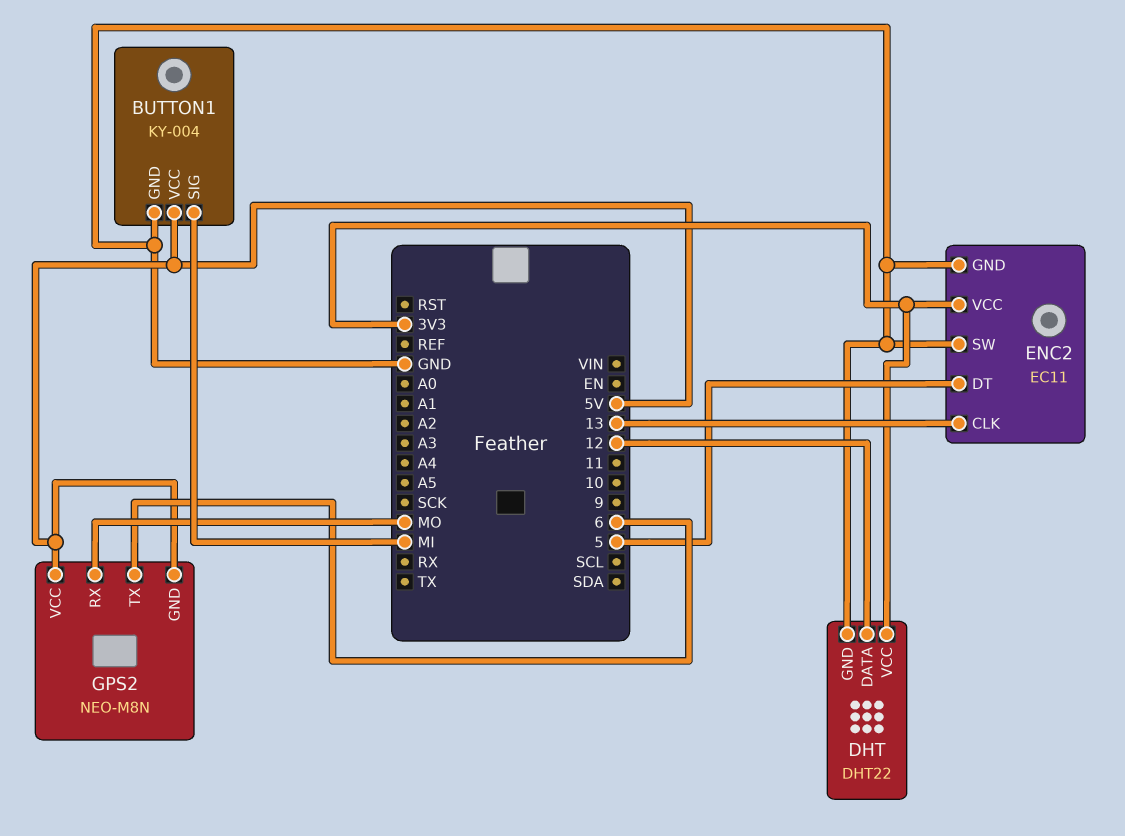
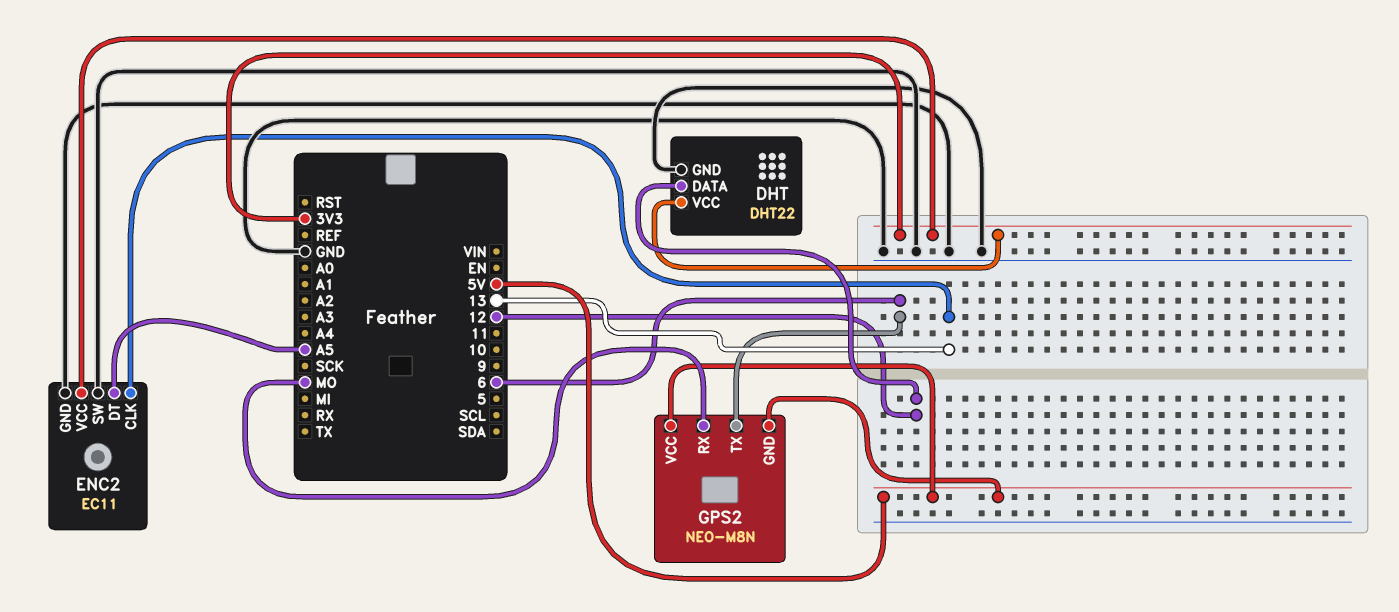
BUTTON1: KY-004 -> none
BUTTON1 pin GND: GND -> none
BUTTON1 pin SIG: MI -> none
BUTTON1 pin VCC: 5V -> none
ENC2 pin DT: 5 -> A5

